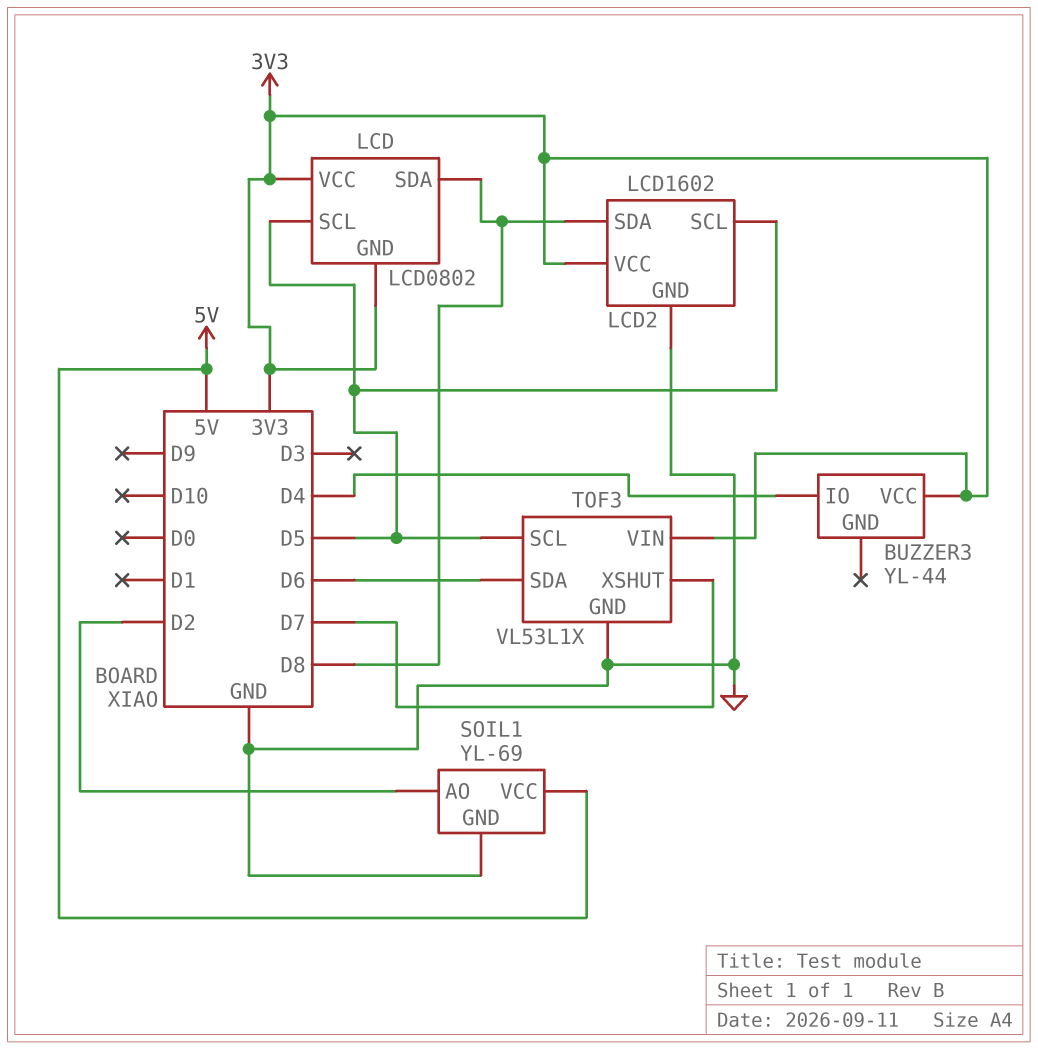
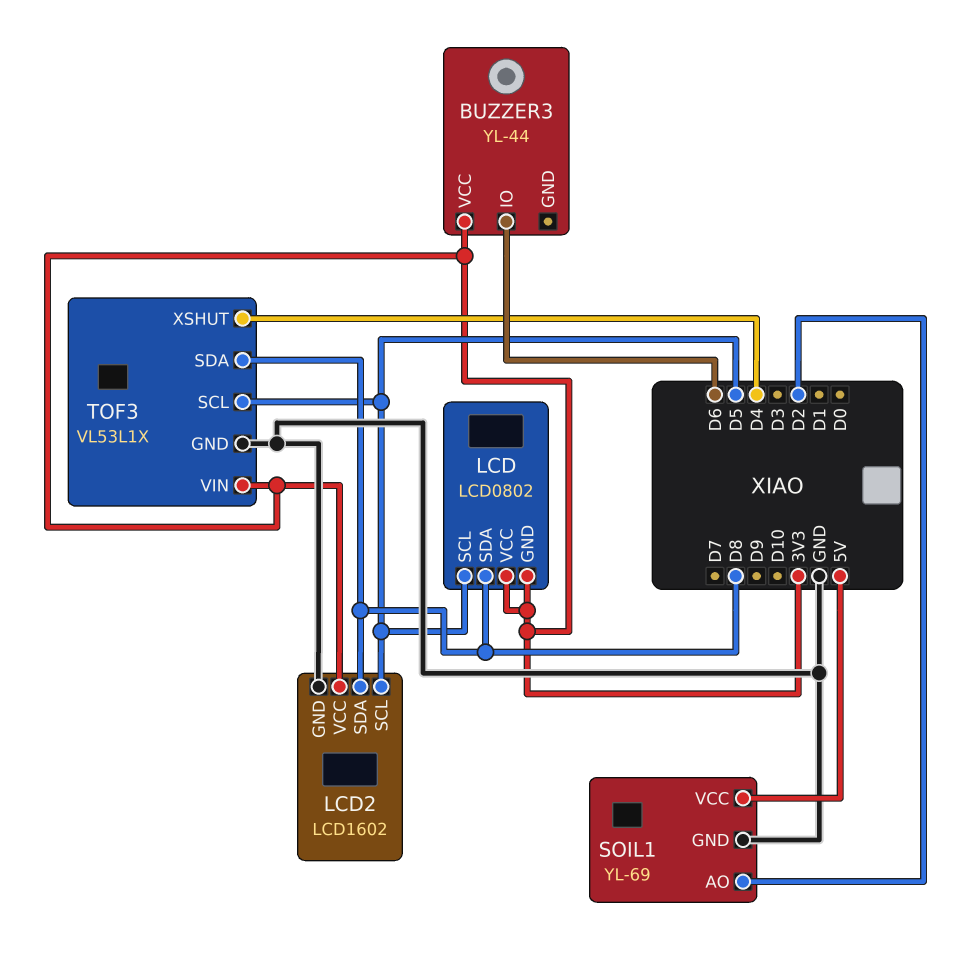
BUZZER3 pin IO: D4 -> D6
TOF3 pin SDA: D6 -> D8
TOF3 pin XSHUT: D7 -> D4

